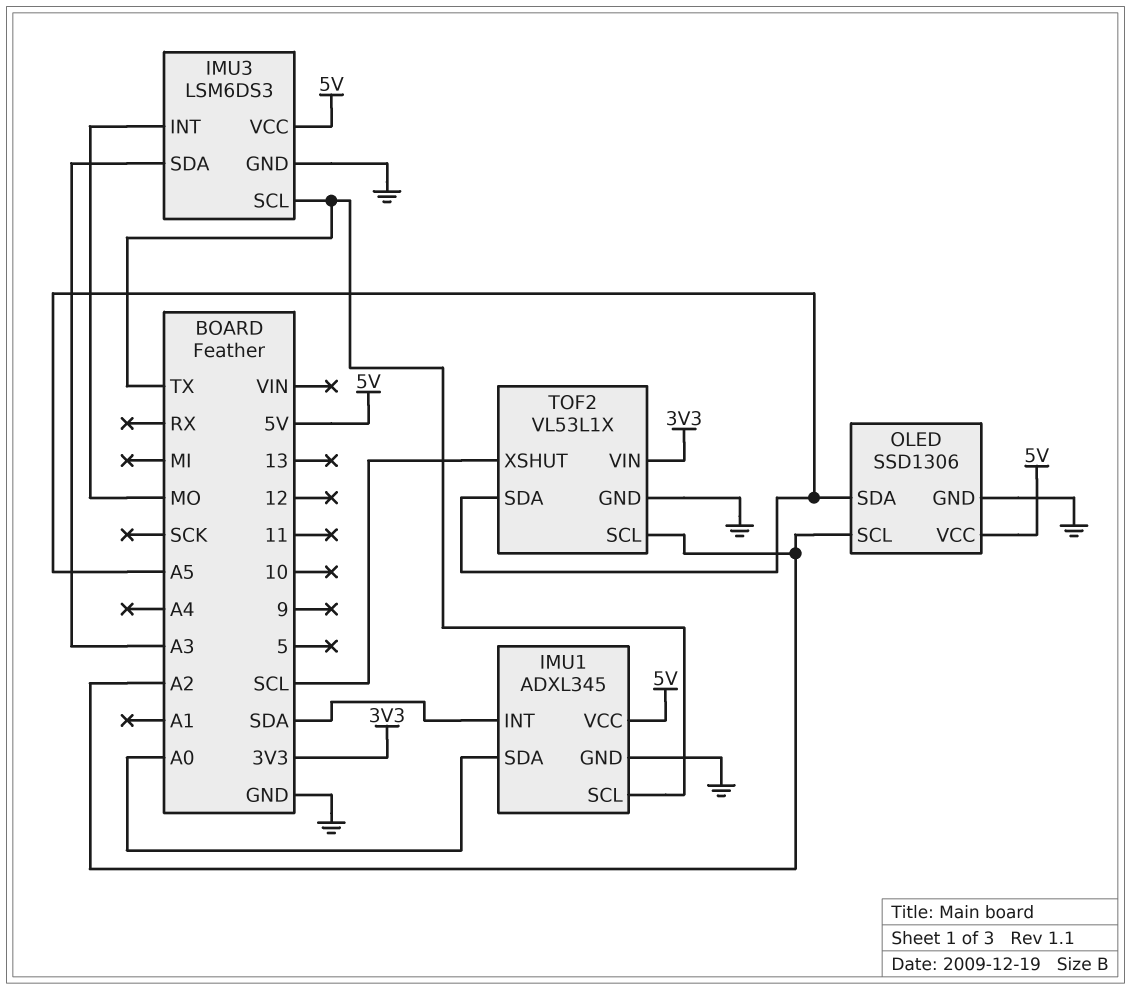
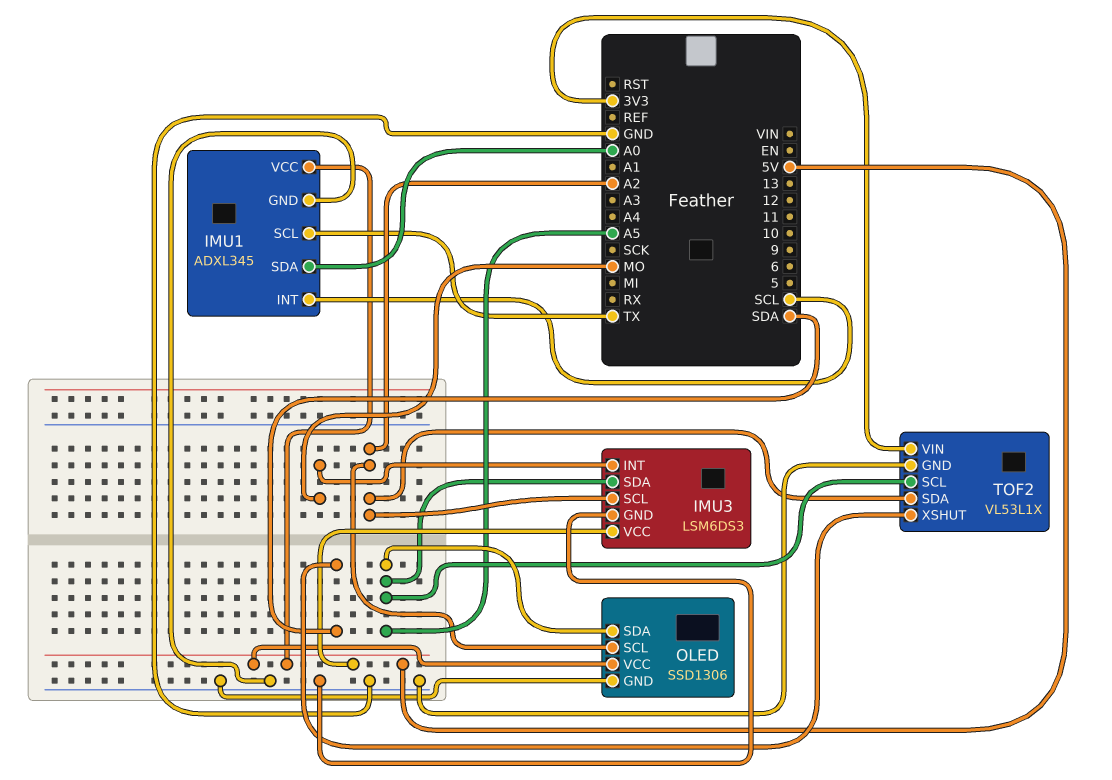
IMU1 pin INT: SDA -> SCL
IMU3 pin SCL: TX -> A2
IMU3 pin SDA: A3 -> A5
TOF2 pin SCL: A2 -> A5
TOF2 pin SDA: A5 -> A2
TOF2 pin XSHUT: SCL -> SDA

